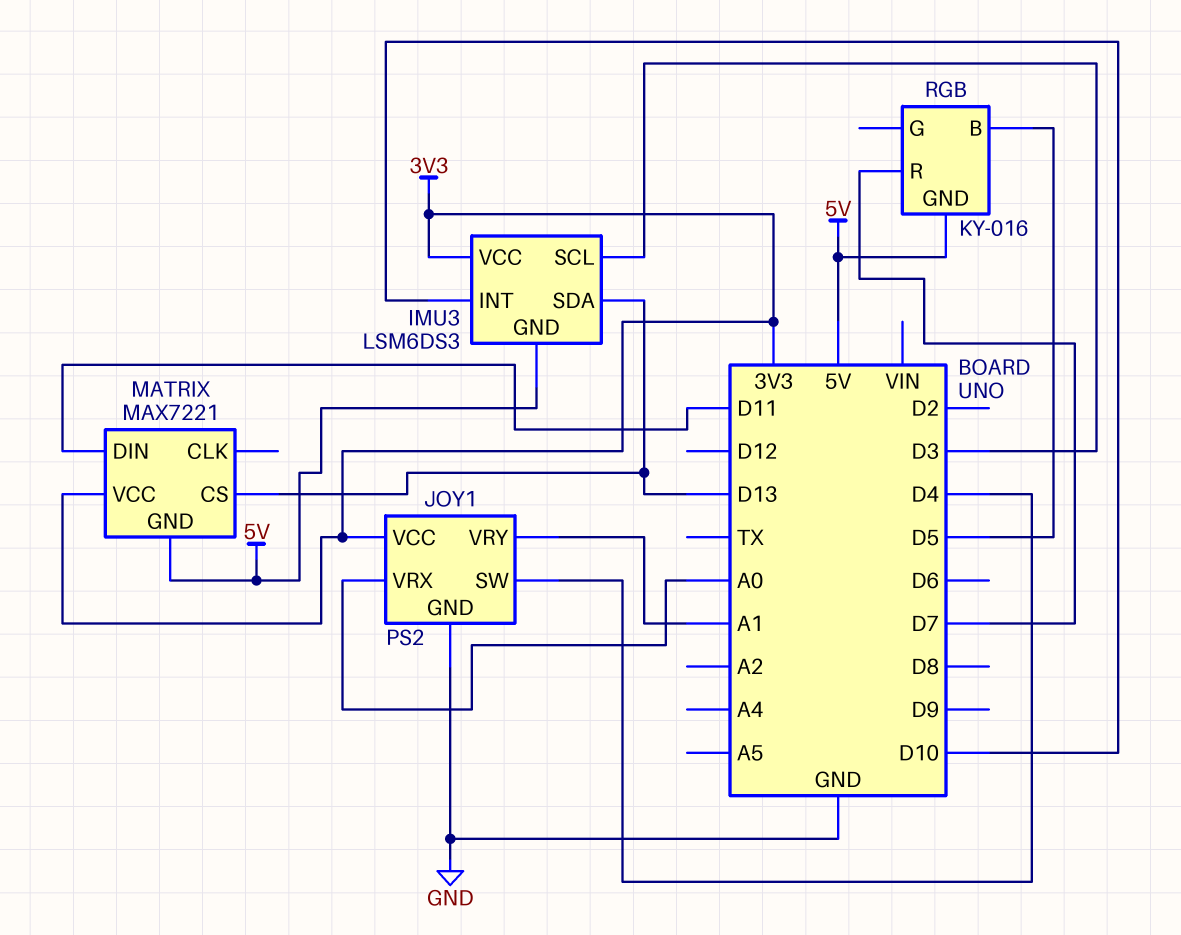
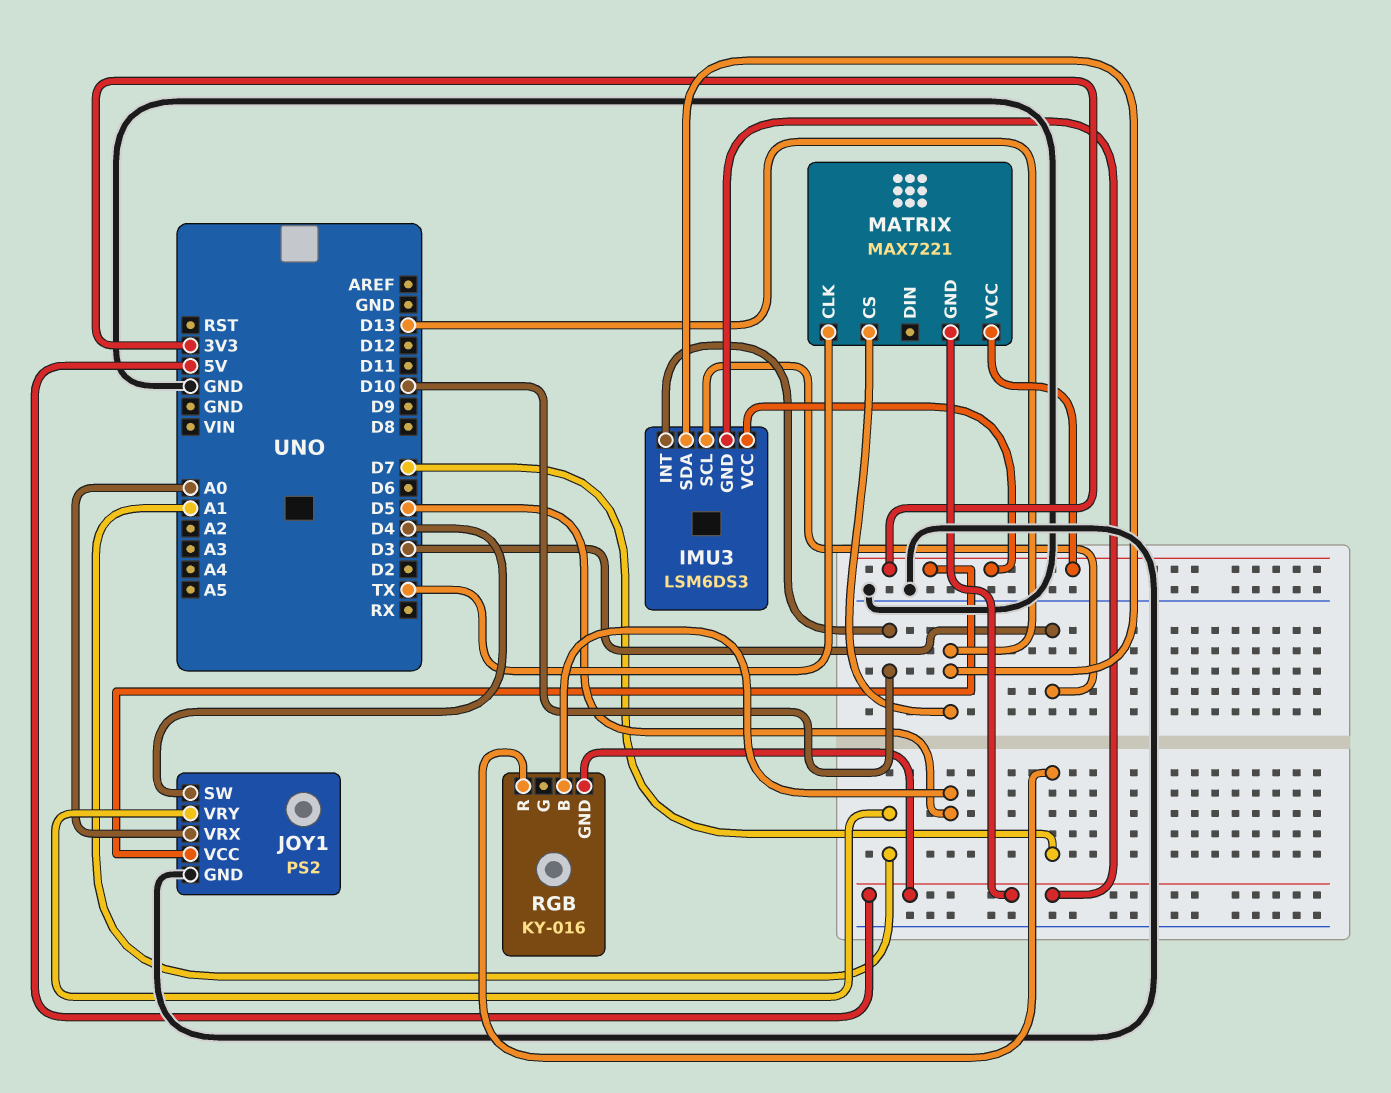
MATRIX pin CLK: none -> TX
MATRIX pin DIN: D11 -> none

